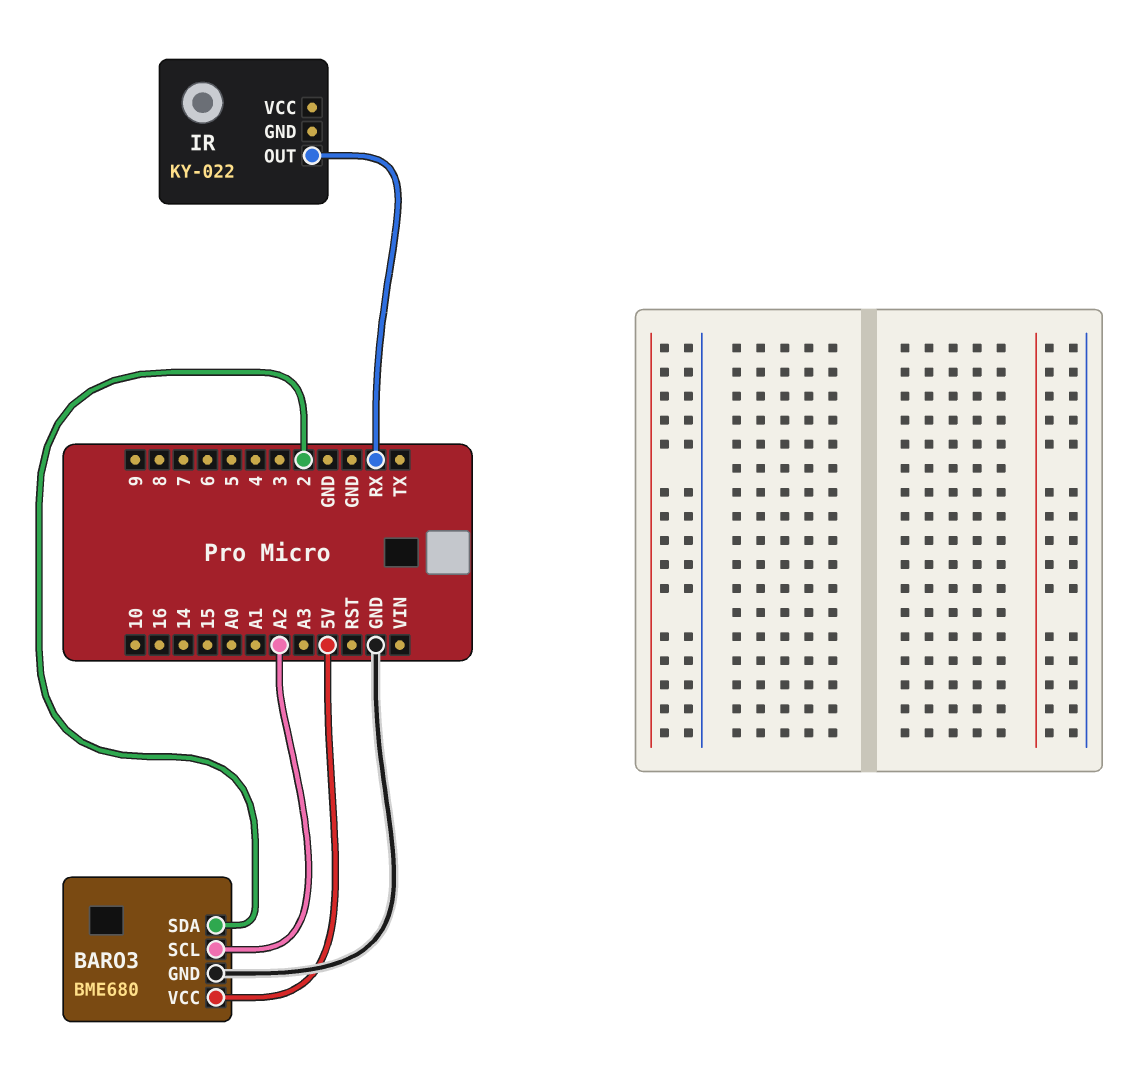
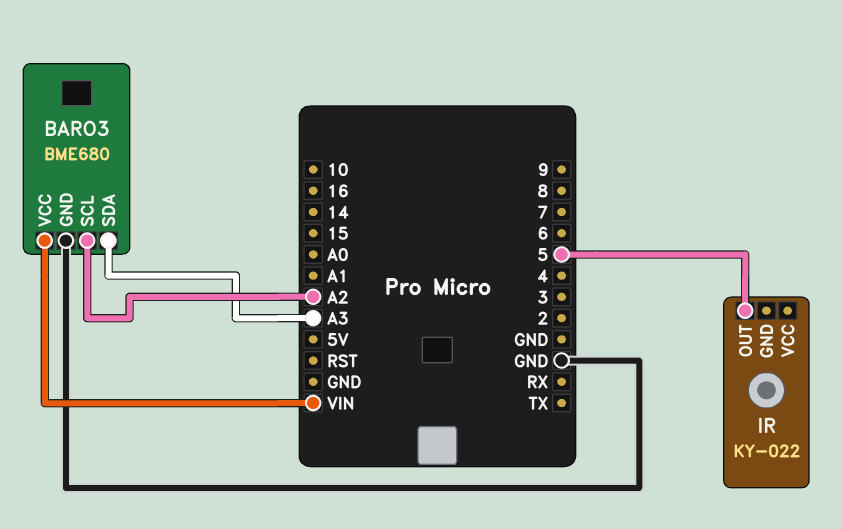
BARO3 pin SDA: 2 -> A3
BARO3 pin VCC: 5V -> VIN
IR pin OUT: RX -> 5

